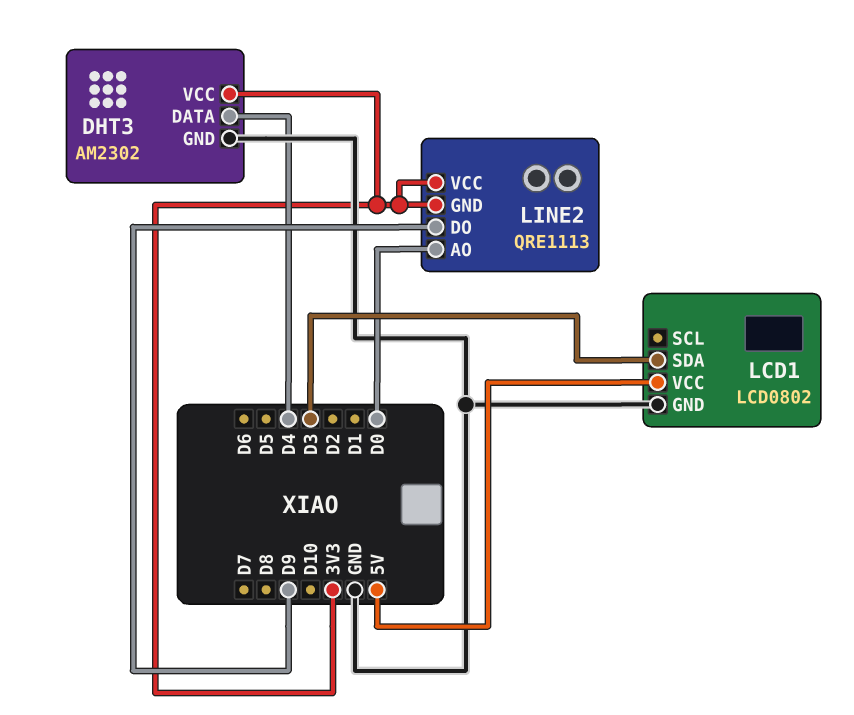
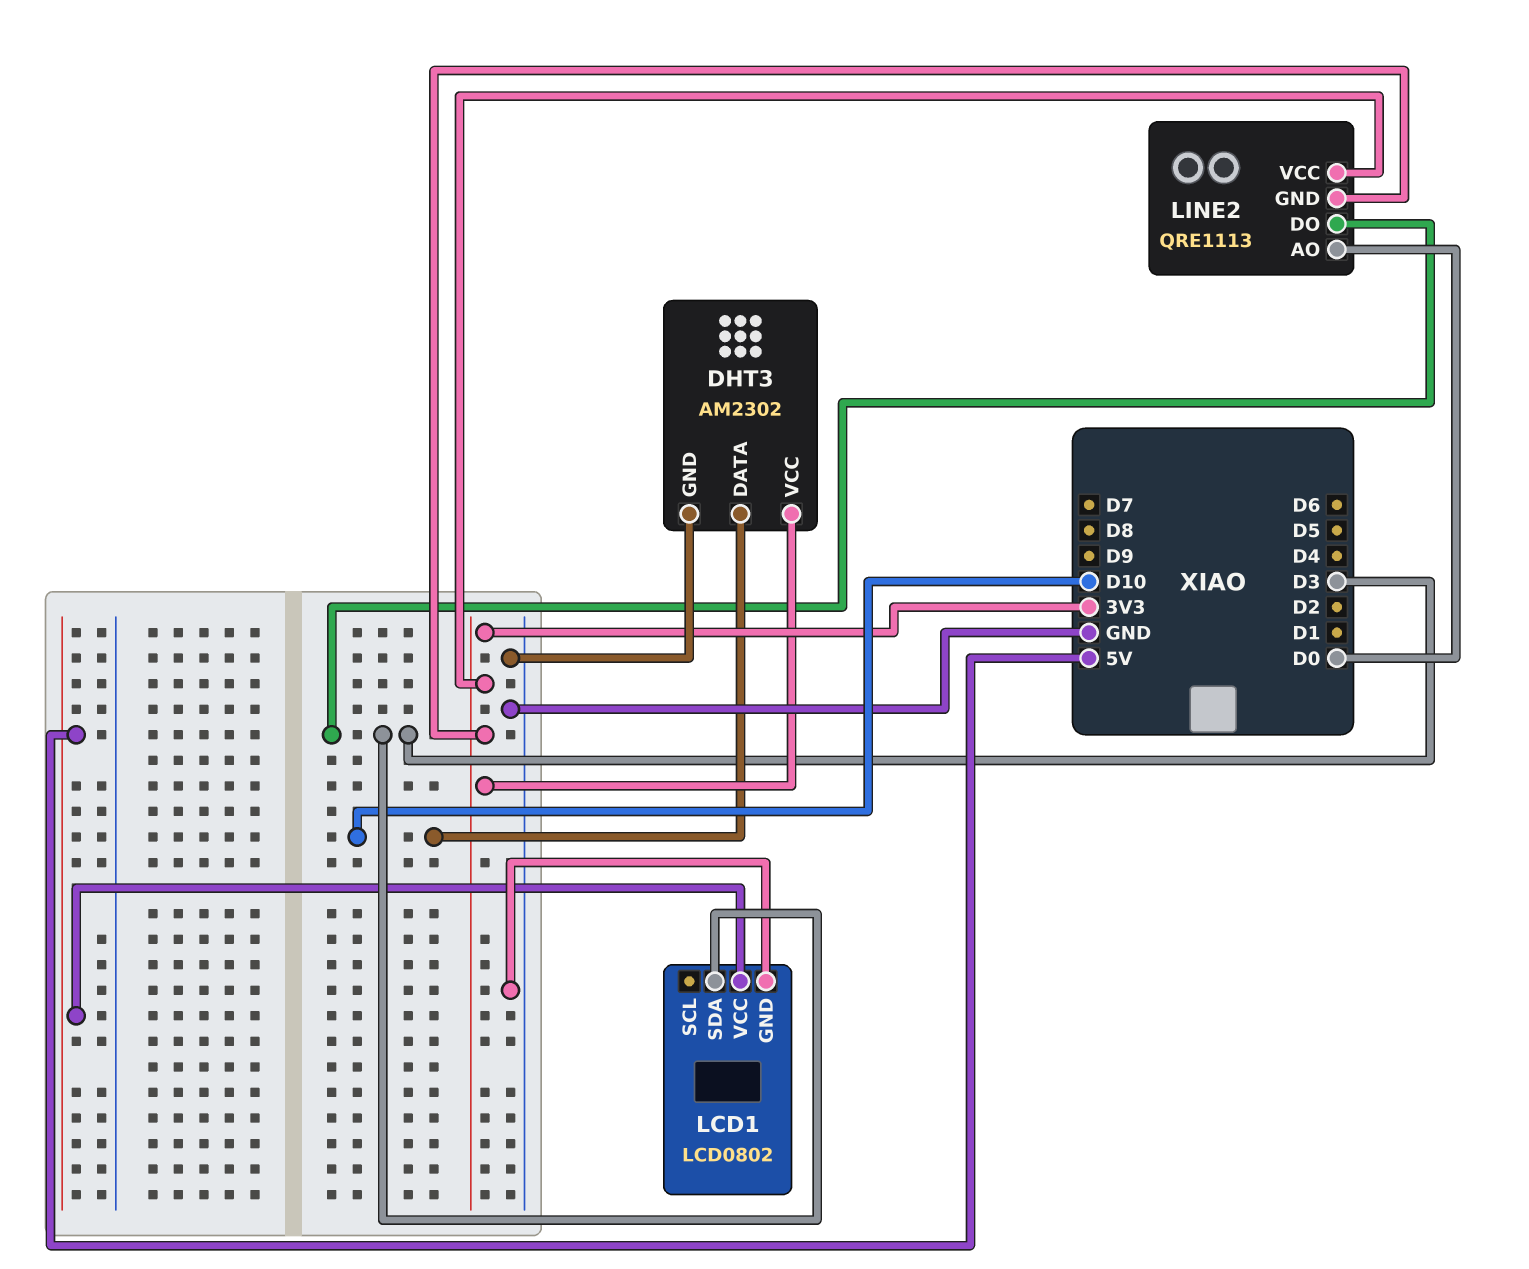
DHT3 pin DATA: D4 -> D10
LINE2 pin DO: D9 -> D3

